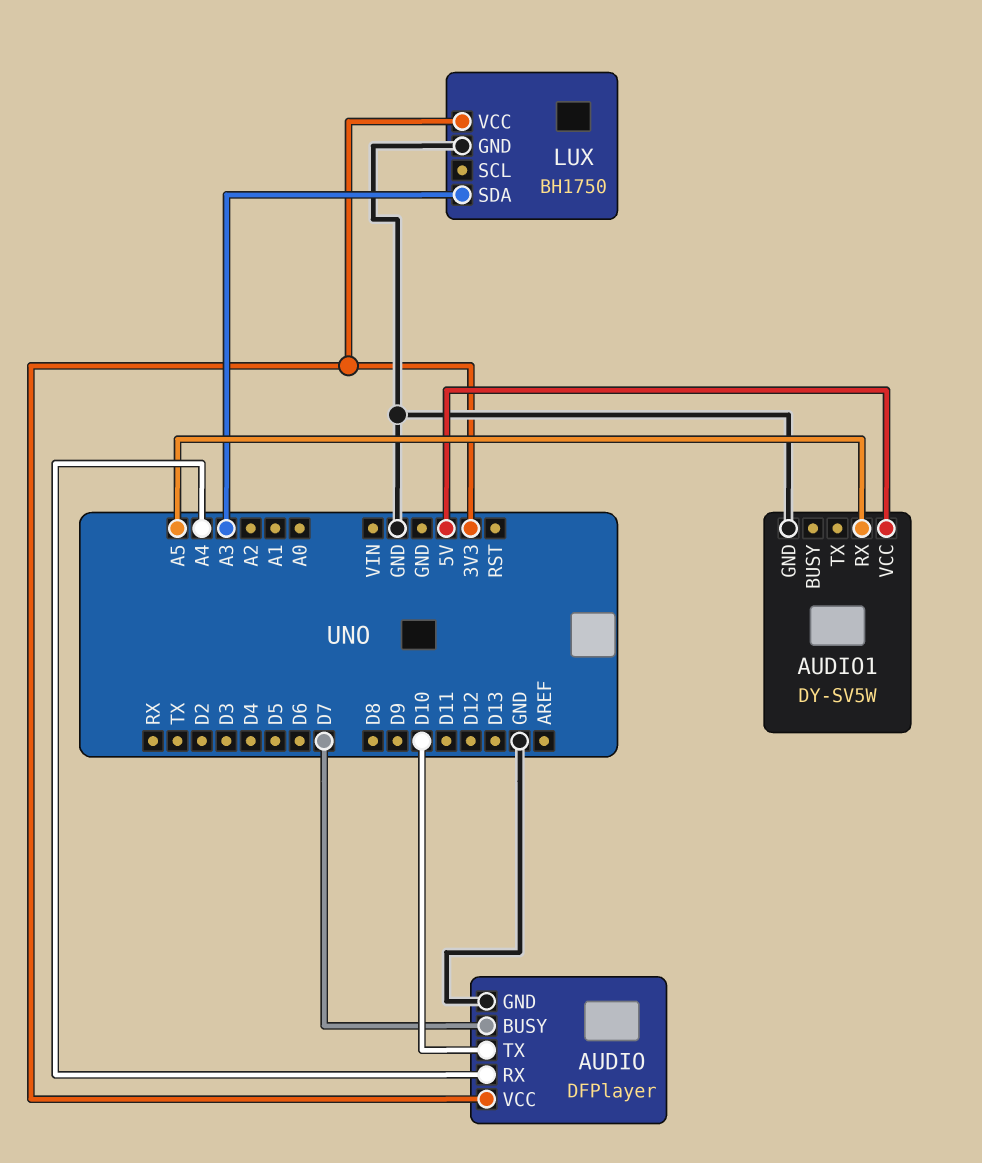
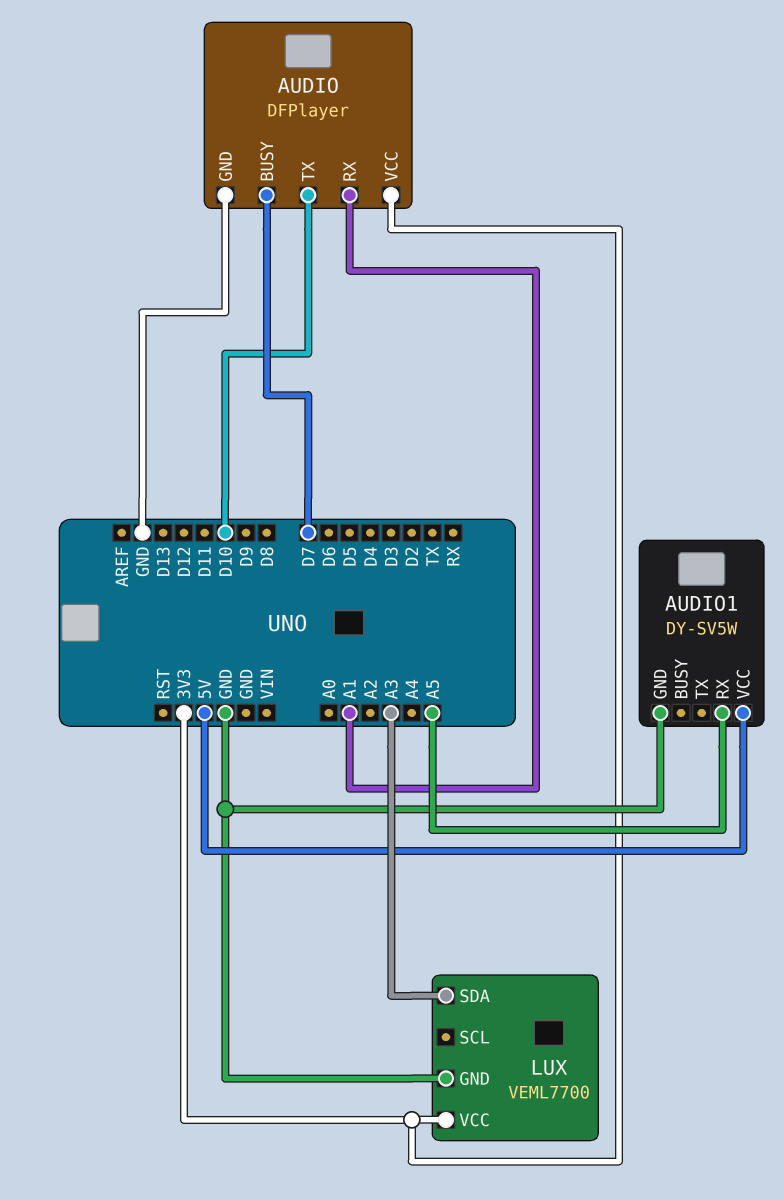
AUDIO pin RX: A4 -> A1
LUX: BH1750 -> VEML7700

